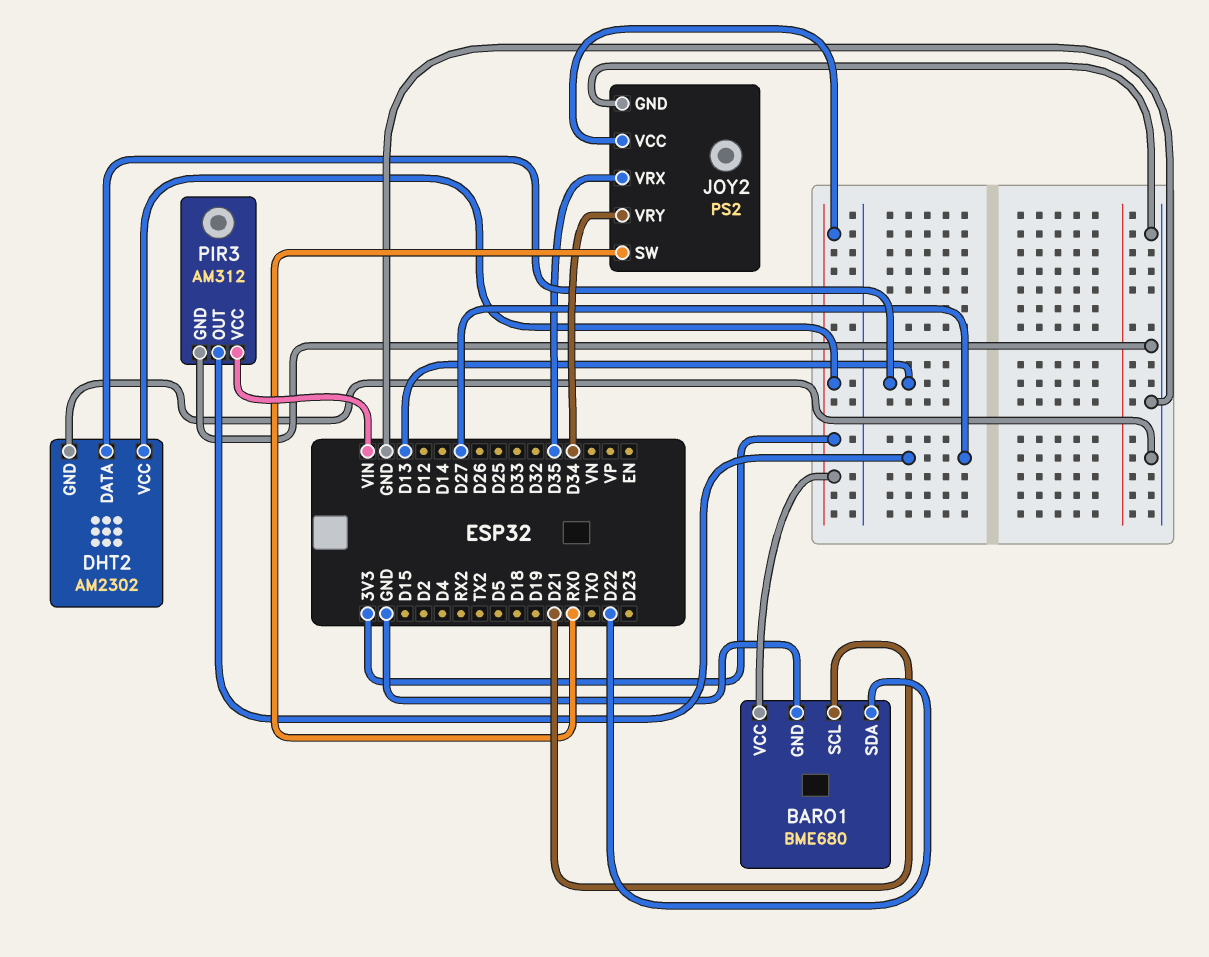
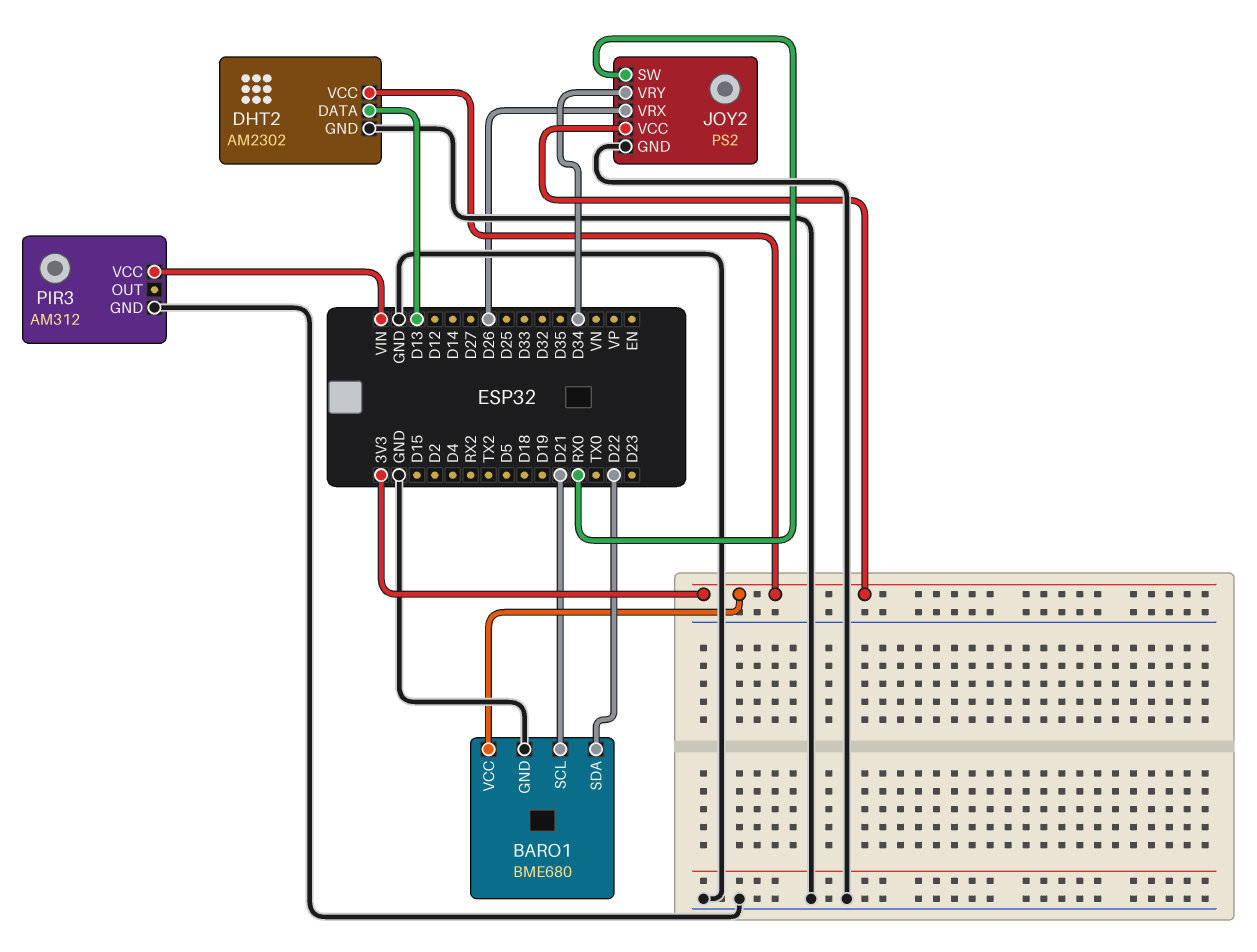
JOY2 pin VRX: D35 -> D26
PIR3 pin OUT: D27 -> none

